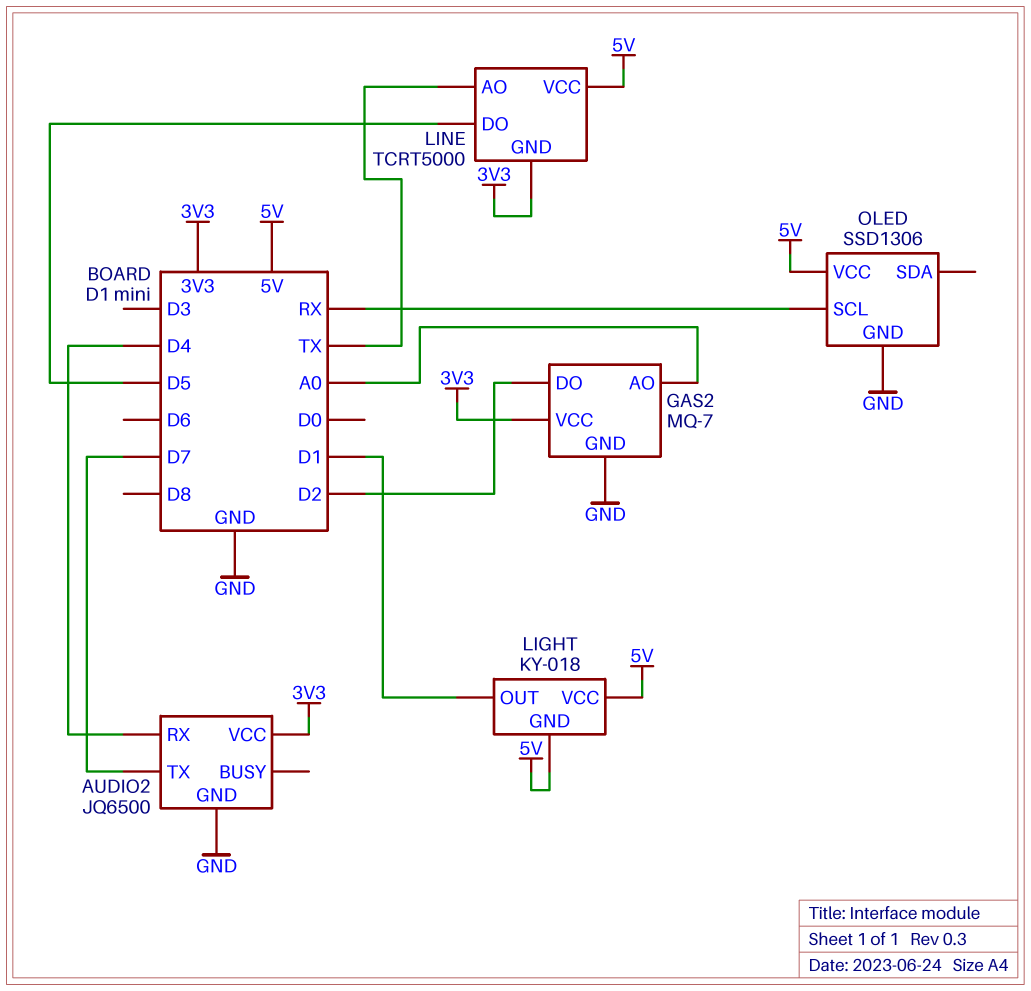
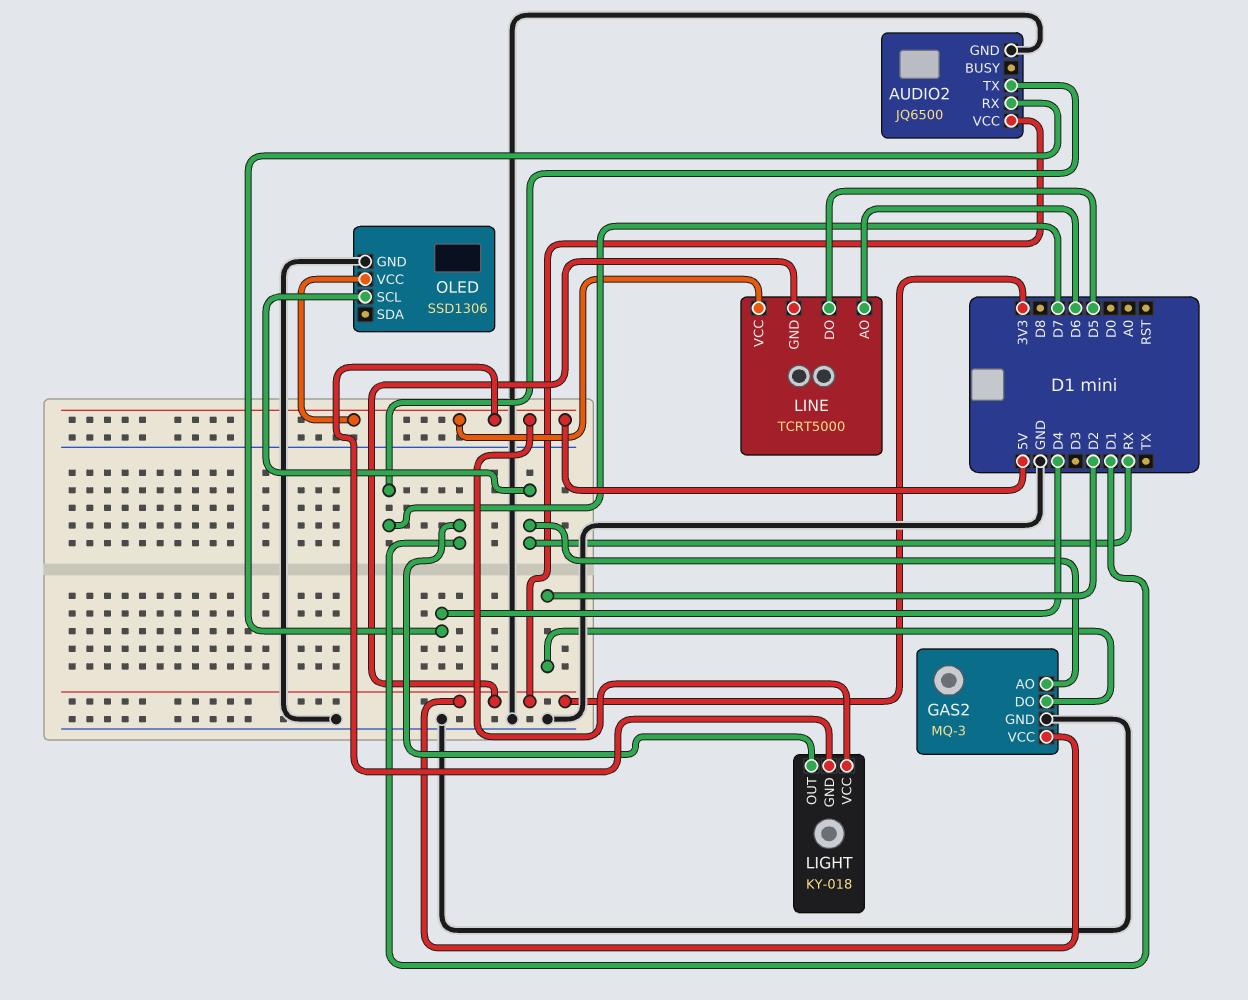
GAS2: MQ-7 -> MQ-3
GAS2 pin AO: A0 -> RX
LINE pin AO: TX -> D6

